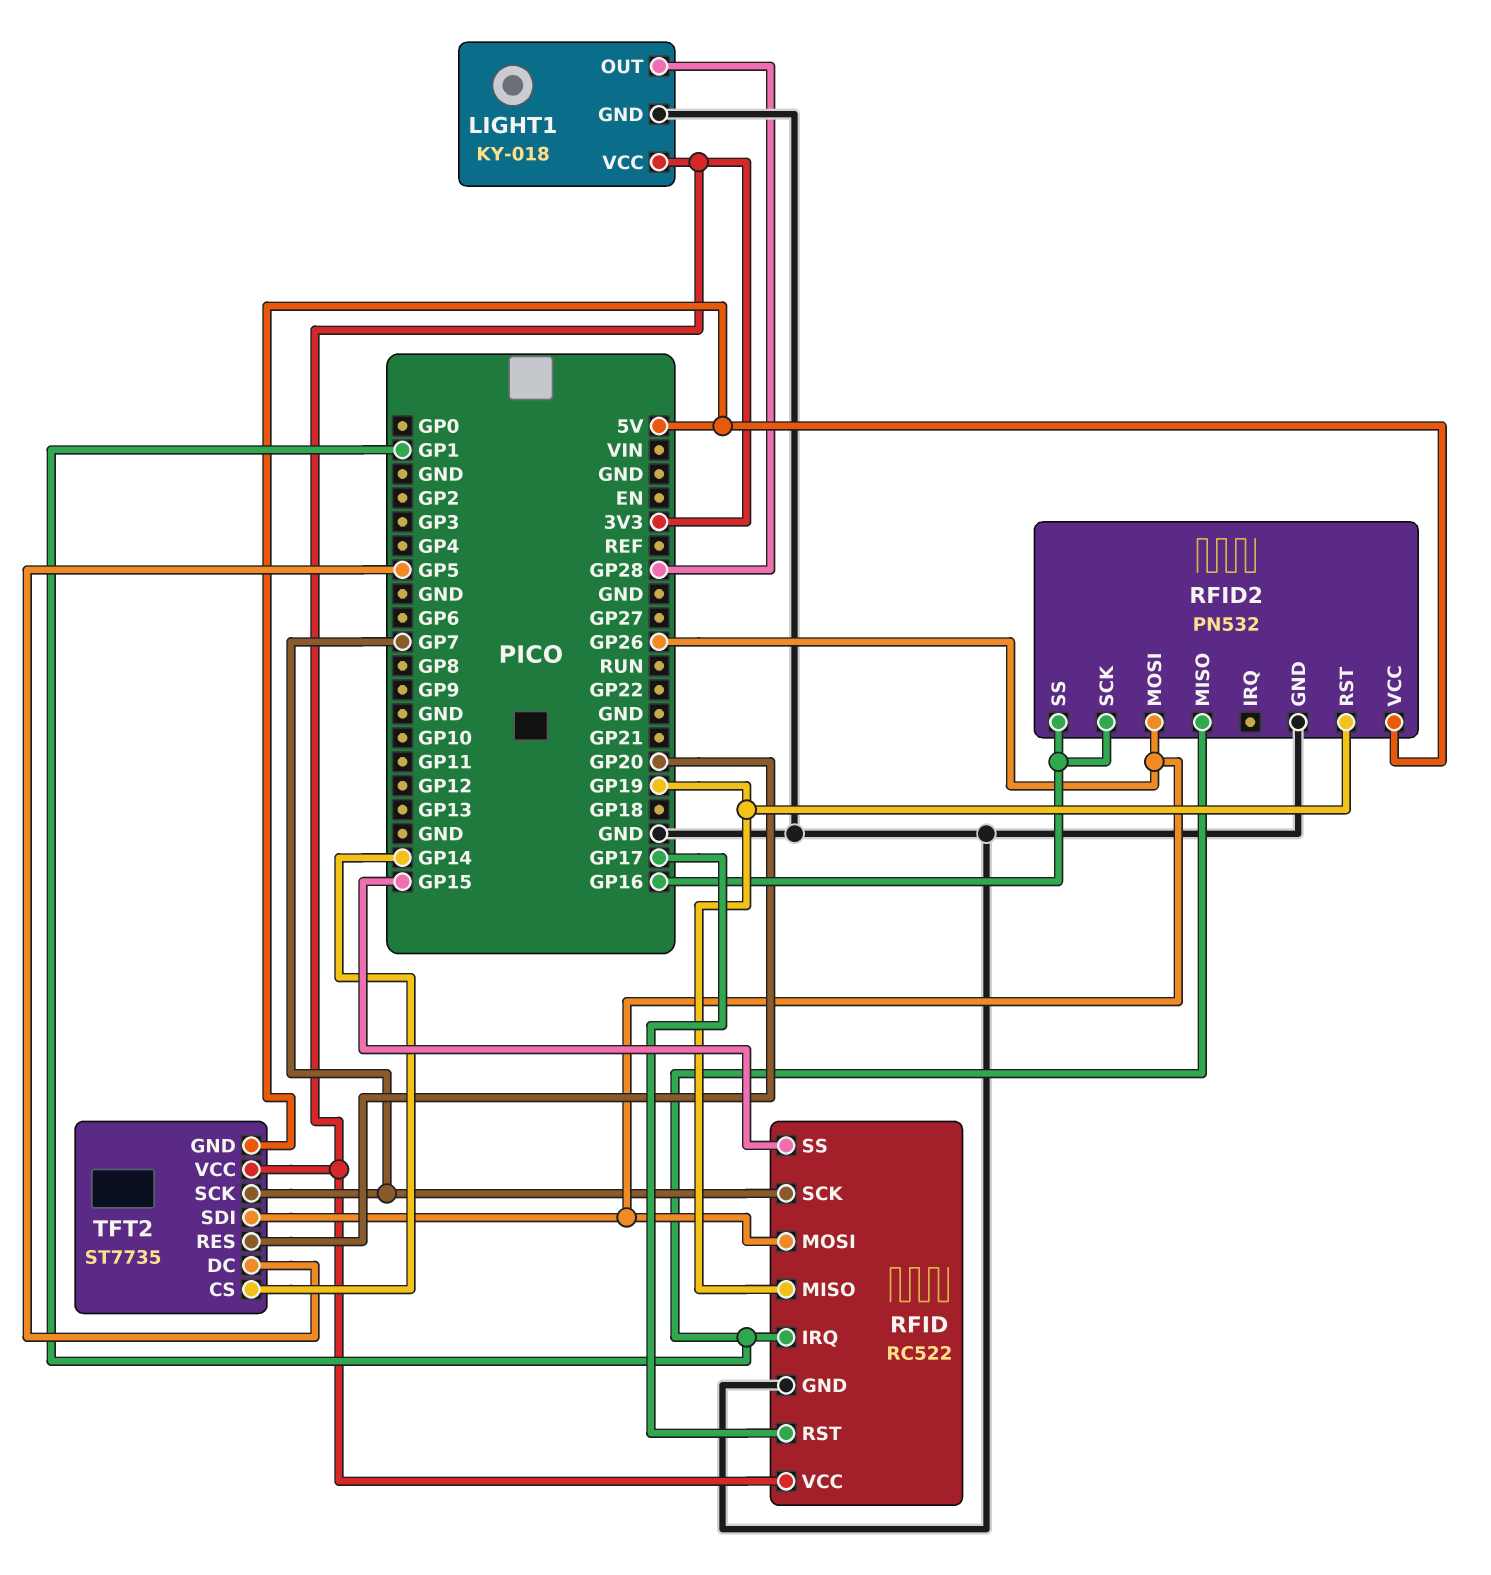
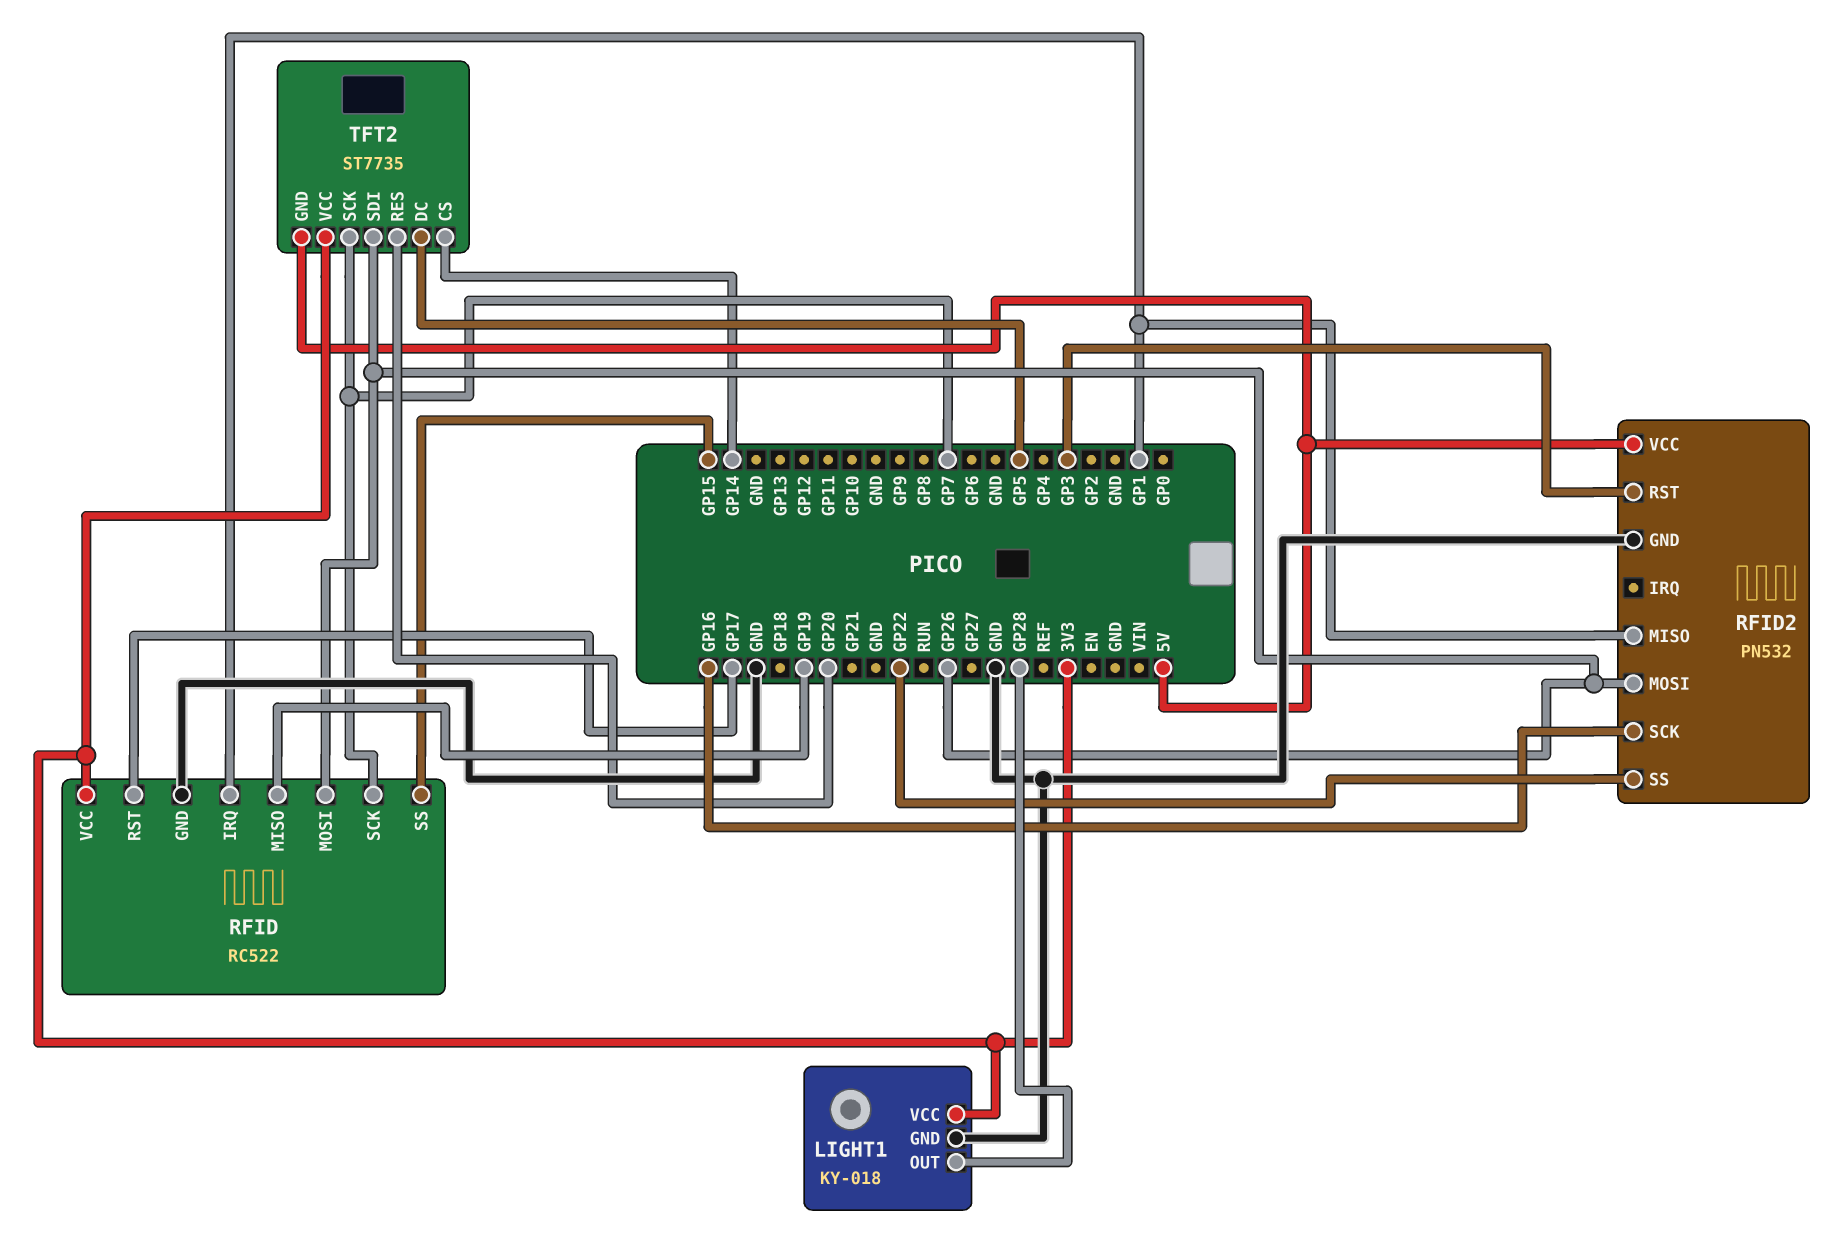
RFID2 pin RST: GP19 -> GP3
RFID2 pin SS: GP16 -> GP22

